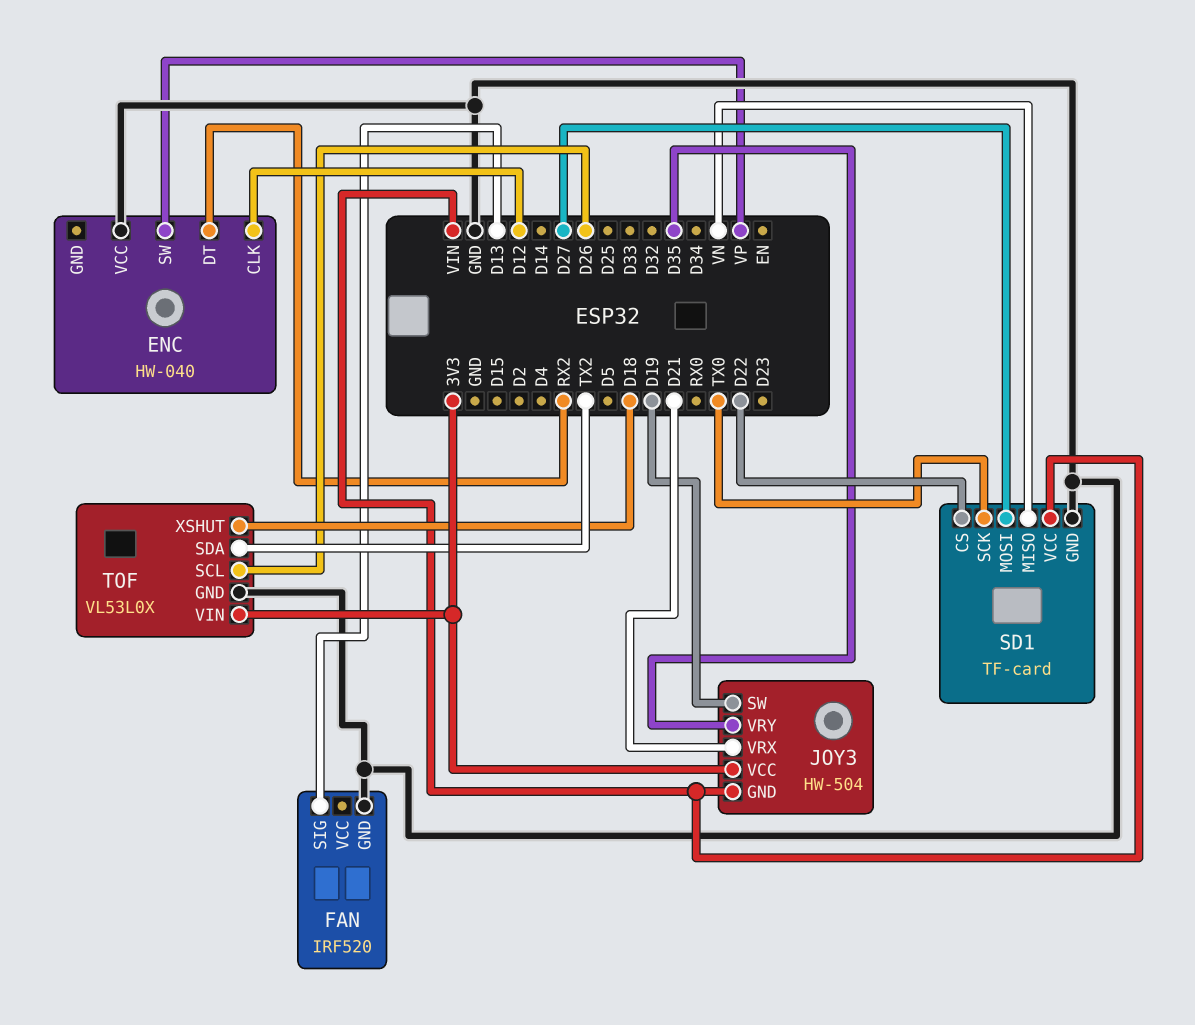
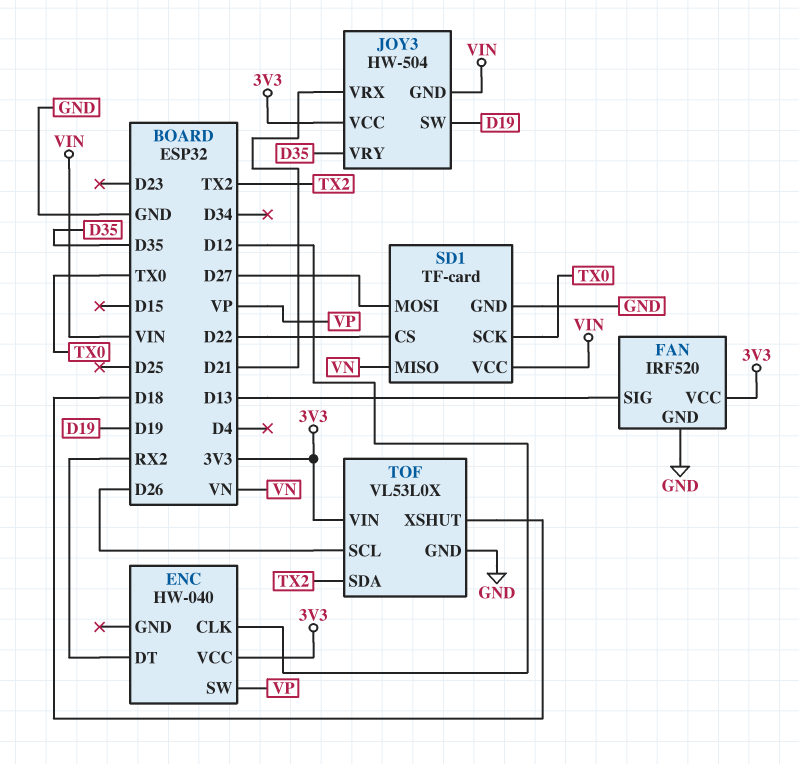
ENC pin VCC: GND -> 3V3
FAN pin VCC: none -> 3V3

